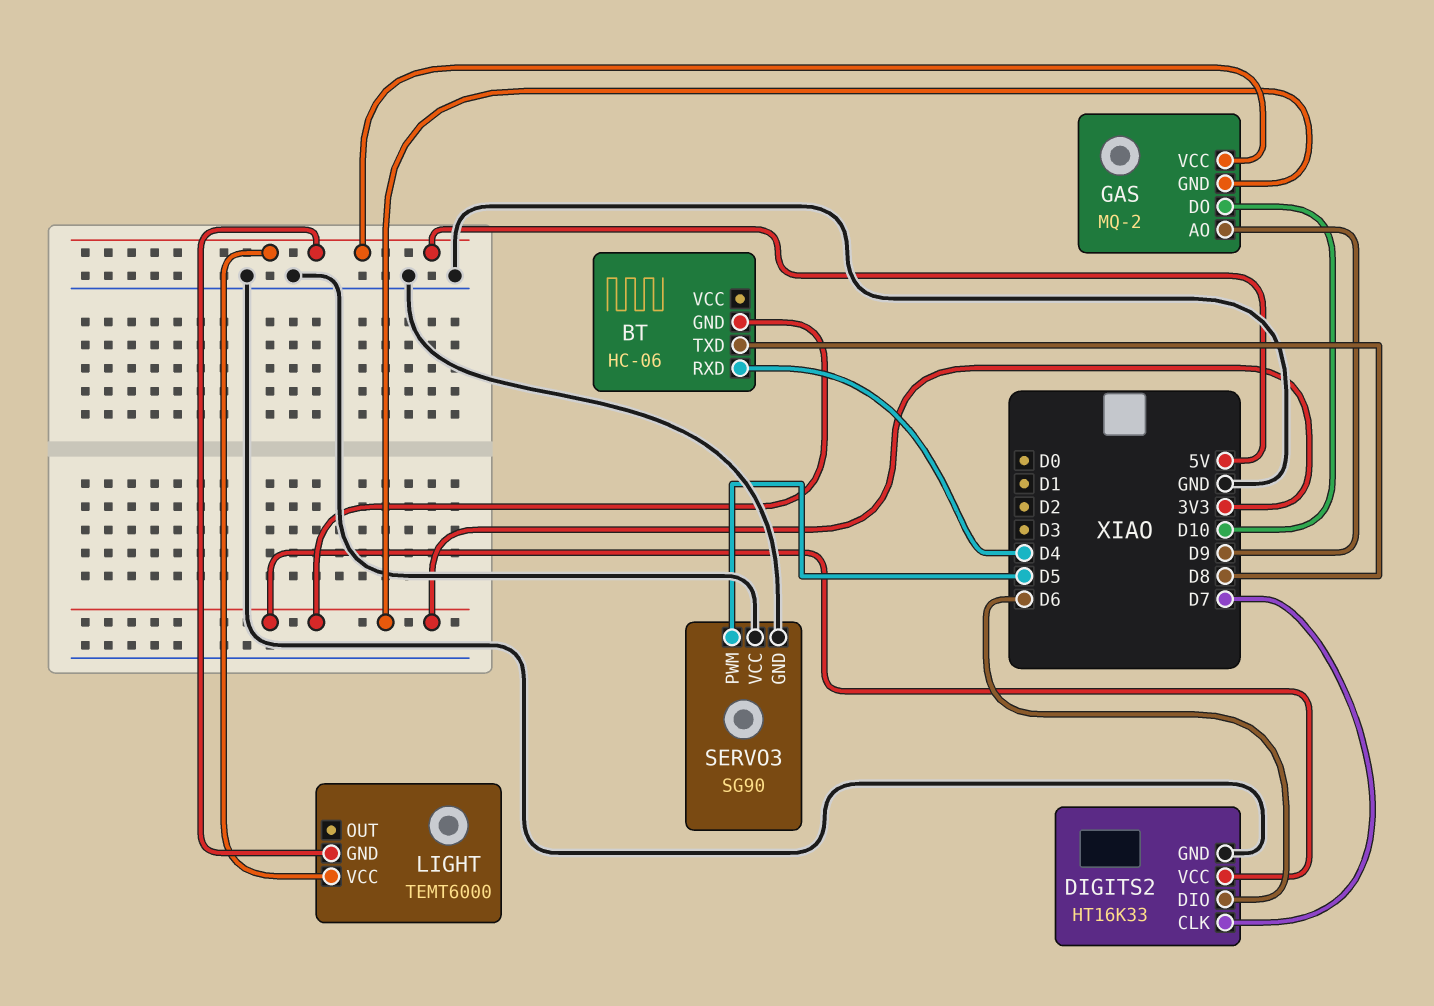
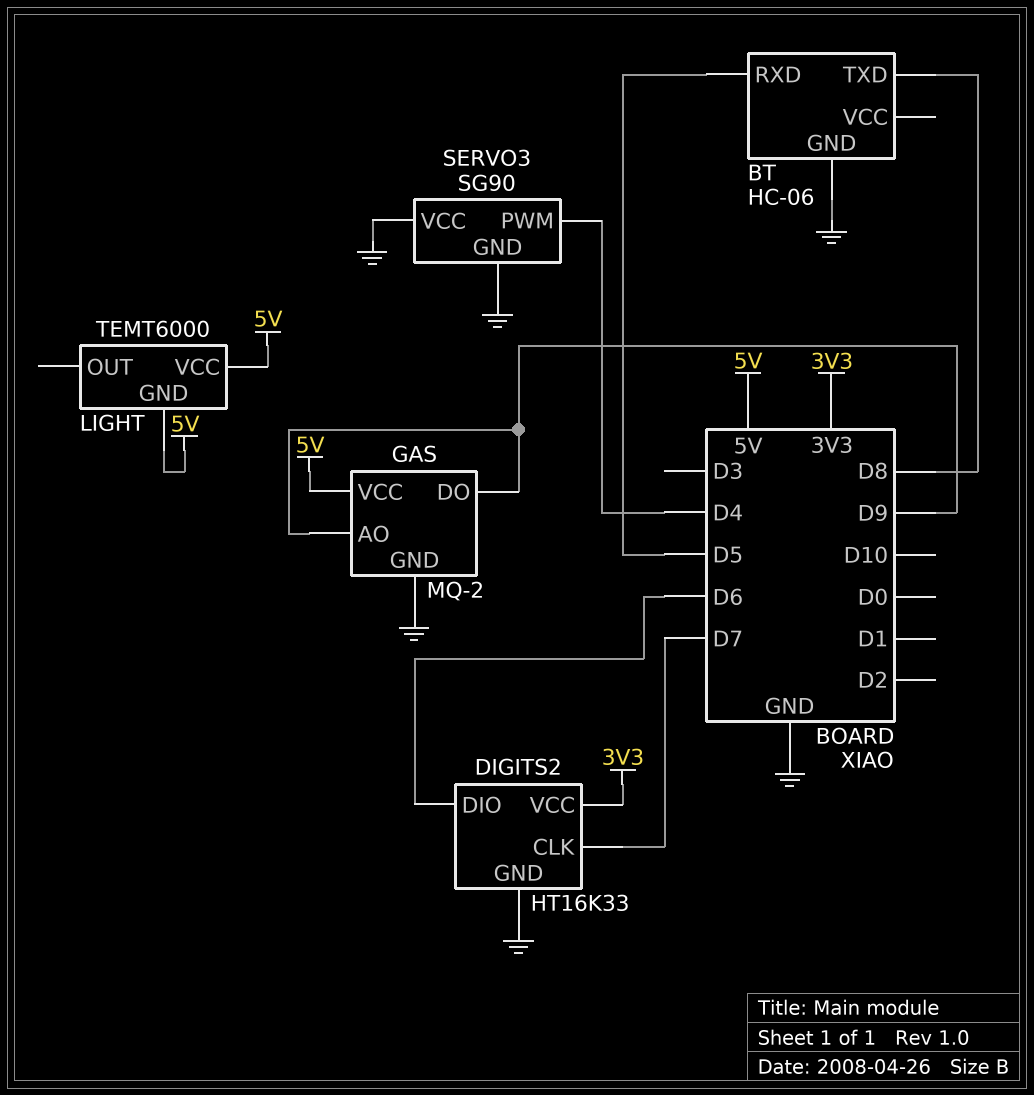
BT pin GND: 3V3 -> GND
BT pin RXD: D4 -> D5
GAS pin DO: D10 -> D9
GAS pin GND: 3V3 -> GND
SERVO3 pin PWM: D5 -> D4

